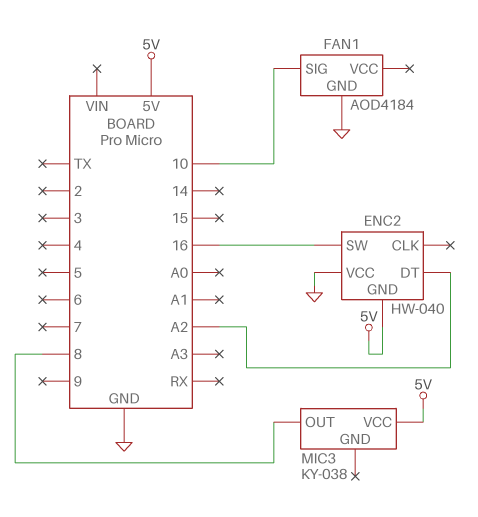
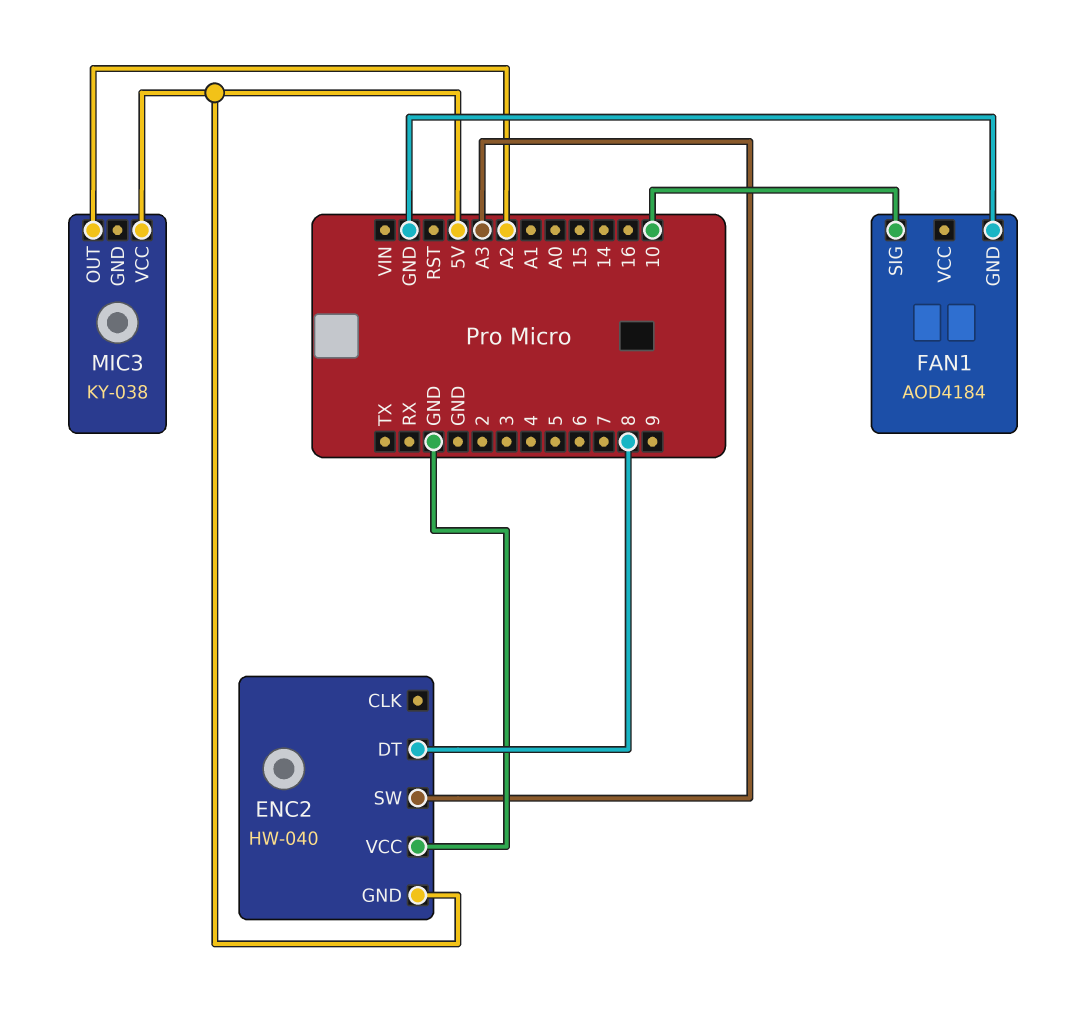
ENC2 pin DT: A2 -> 8
ENC2 pin SW: 16 -> A3
MIC3 pin OUT: 8 -> A2

